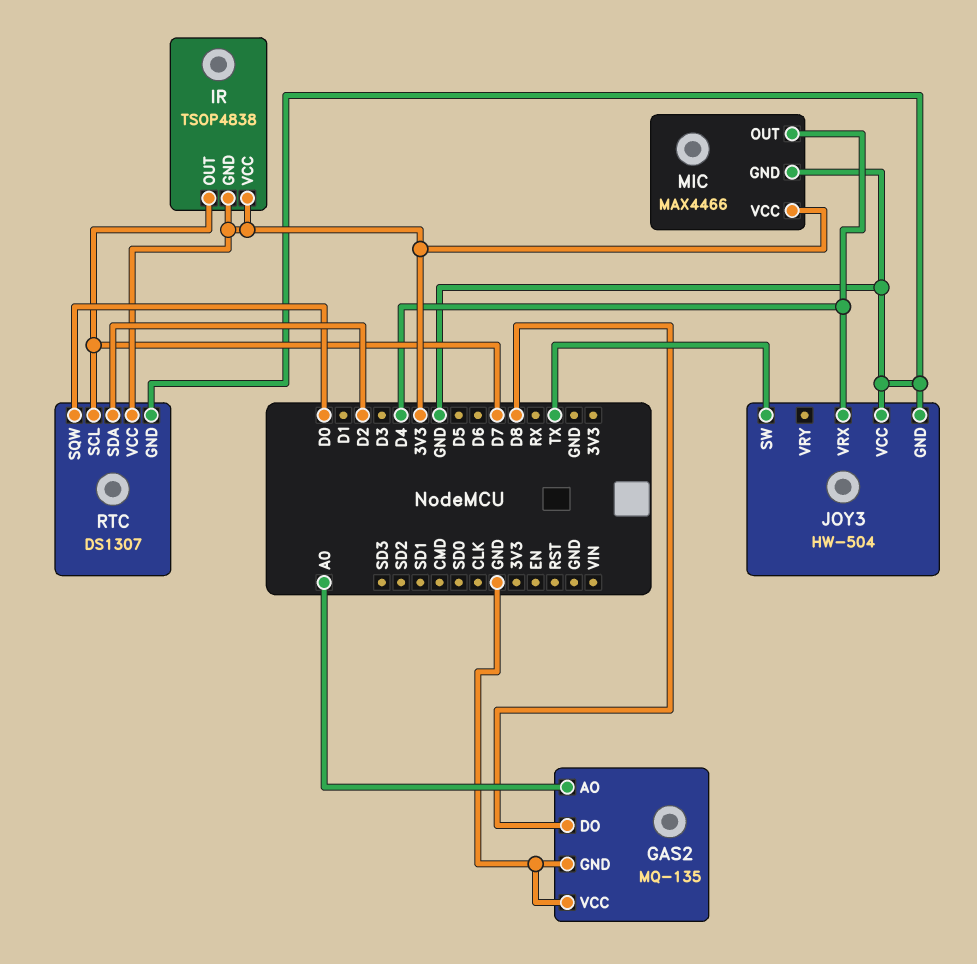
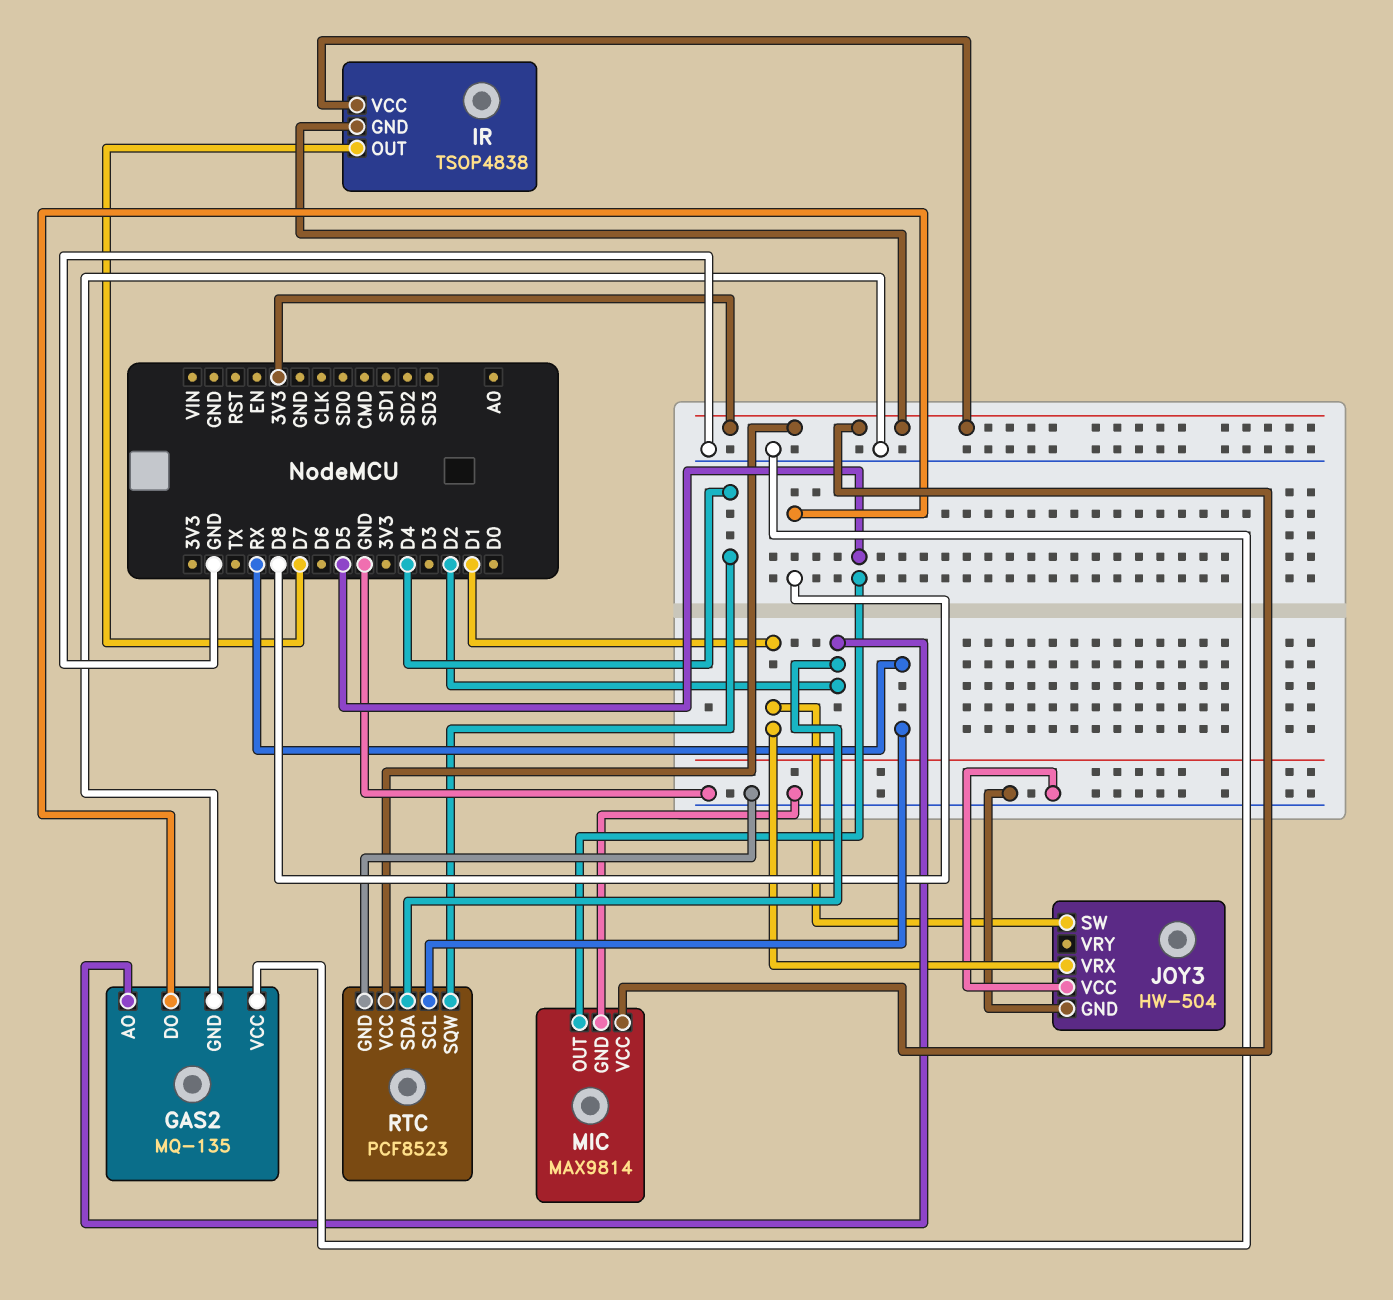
GAS2 pin AO: A0 -> D2
JOY3 pin SW: TX -> D1
JOY3 pin VRX: D4 -> D1
MIC: MAX4466 -> MAX9814
MIC pin OUT: D4 -> D5
RTC: DS1307 -> PCF8523
RTC pin SCL: D7 -> RX
RTC pin SQW: D0 -> D4

